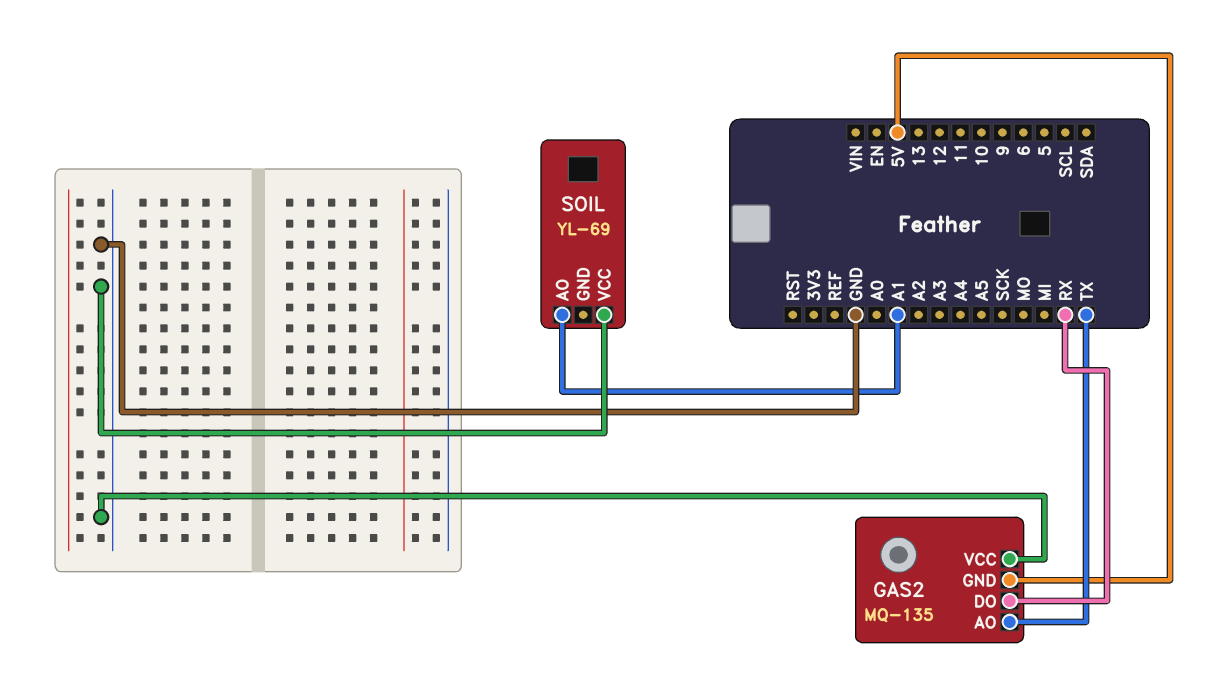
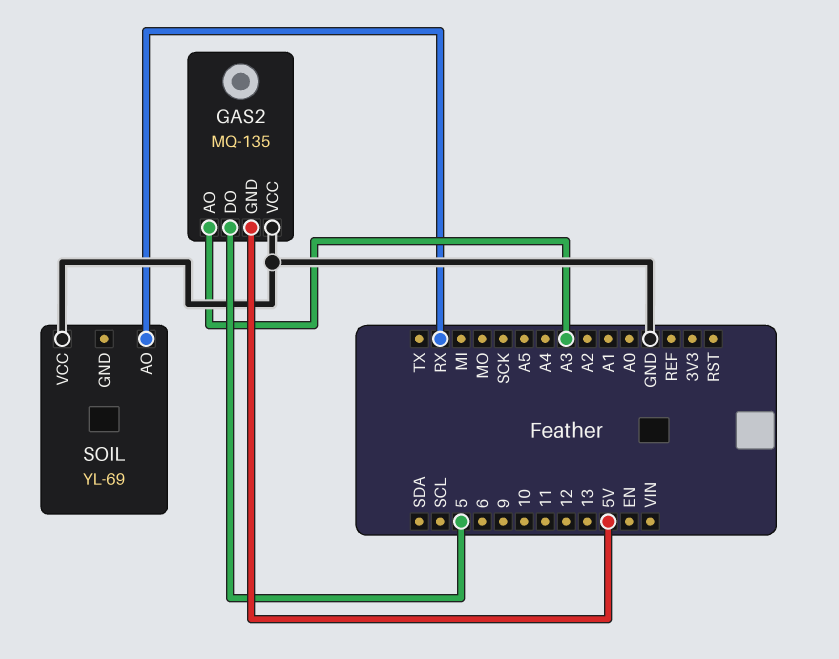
GAS2 pin AO: TX -> A3
GAS2 pin DO: RX -> 5
SOIL pin AO: A1 -> RX

